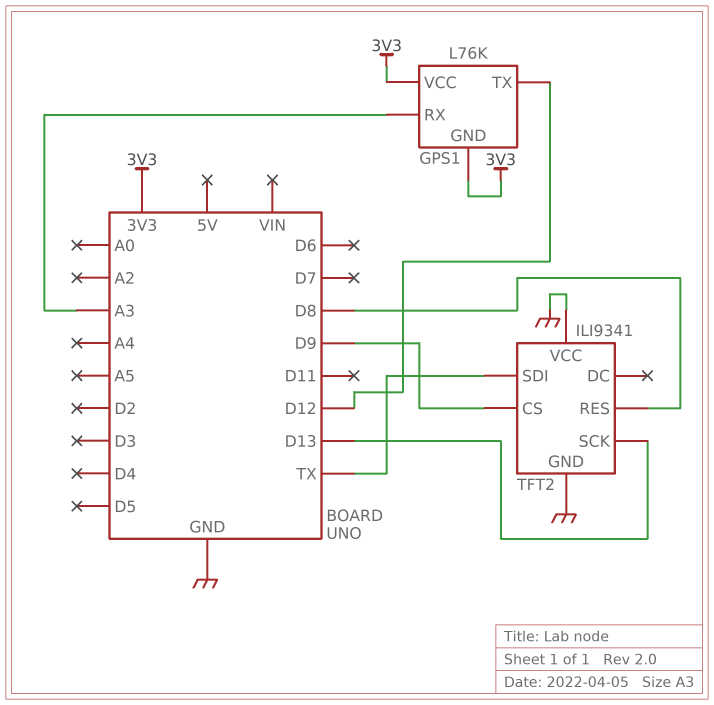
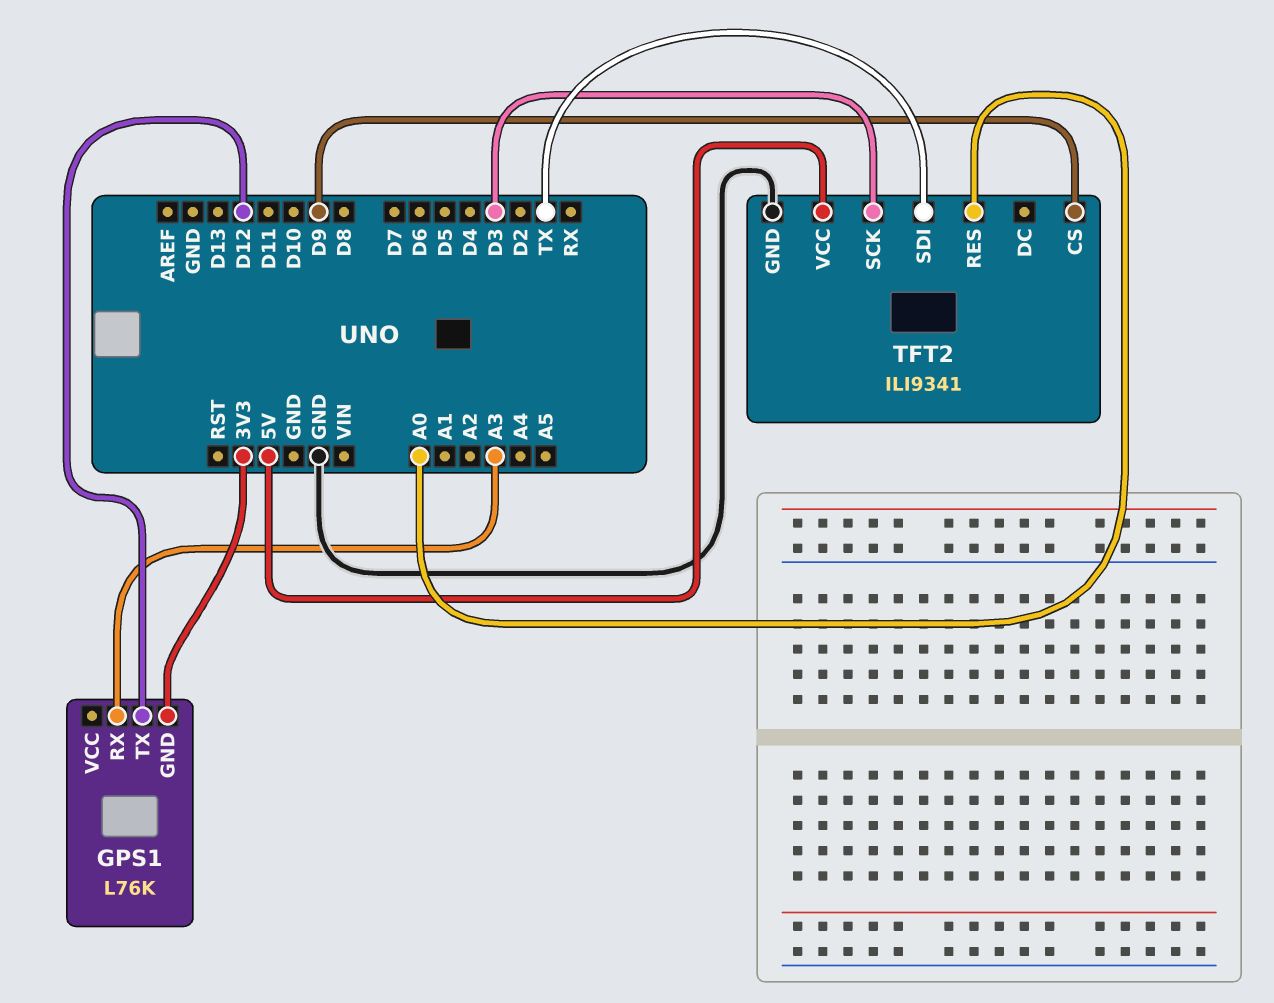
GPS1 pin VCC: 3V3 -> none
TFT2 pin RES: D8 -> A0
TFT2 pin SCK: D13 -> D3
TFT2 pin VCC: GND -> 5V

